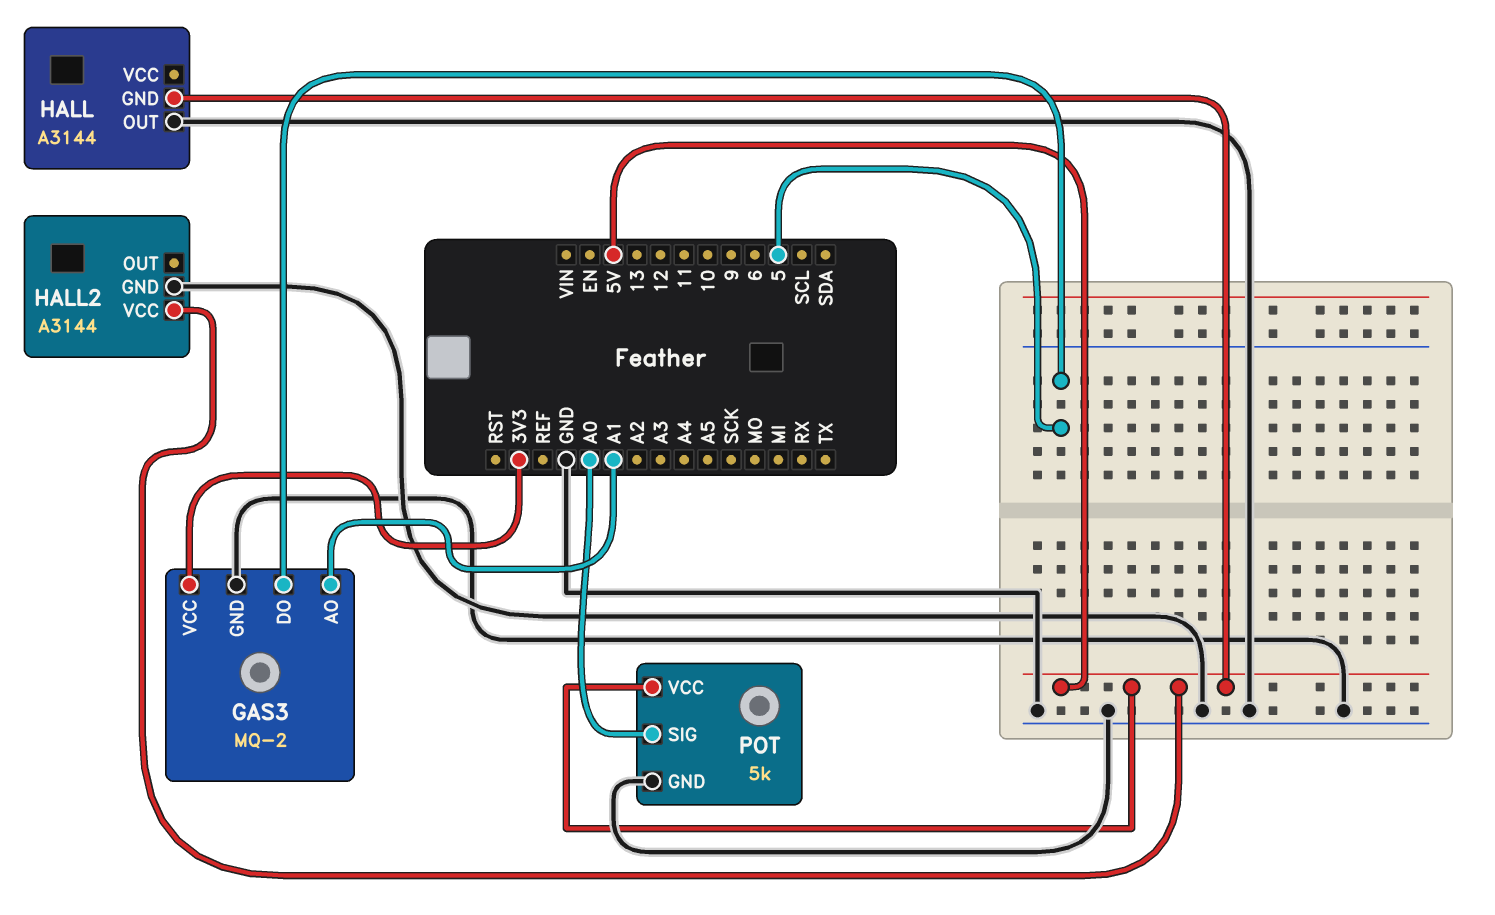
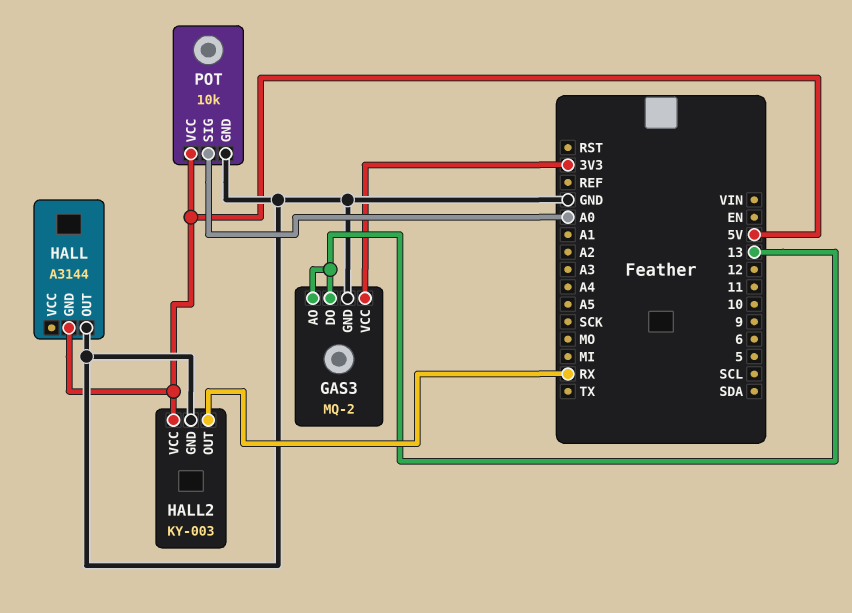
GAS3 pin AO: A1 -> 13
GAS3 pin DO: 5 -> 13
HALL2: A3144 -> KY-003
HALL2 pin OUT: none -> RX
POT: 5k -> 10k

